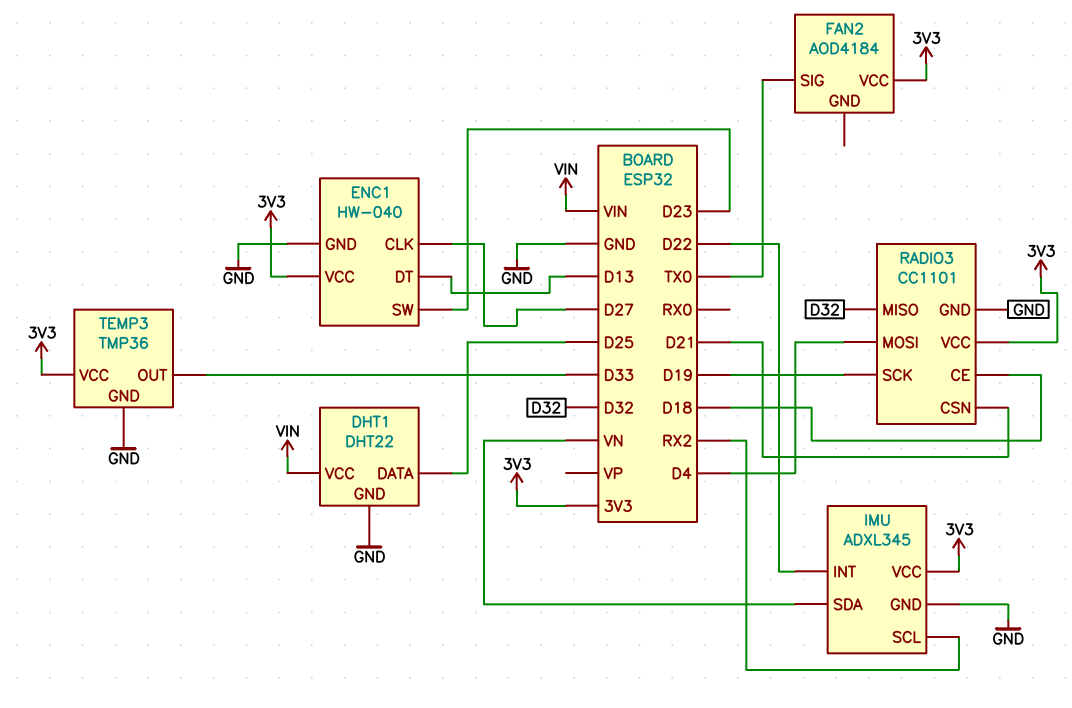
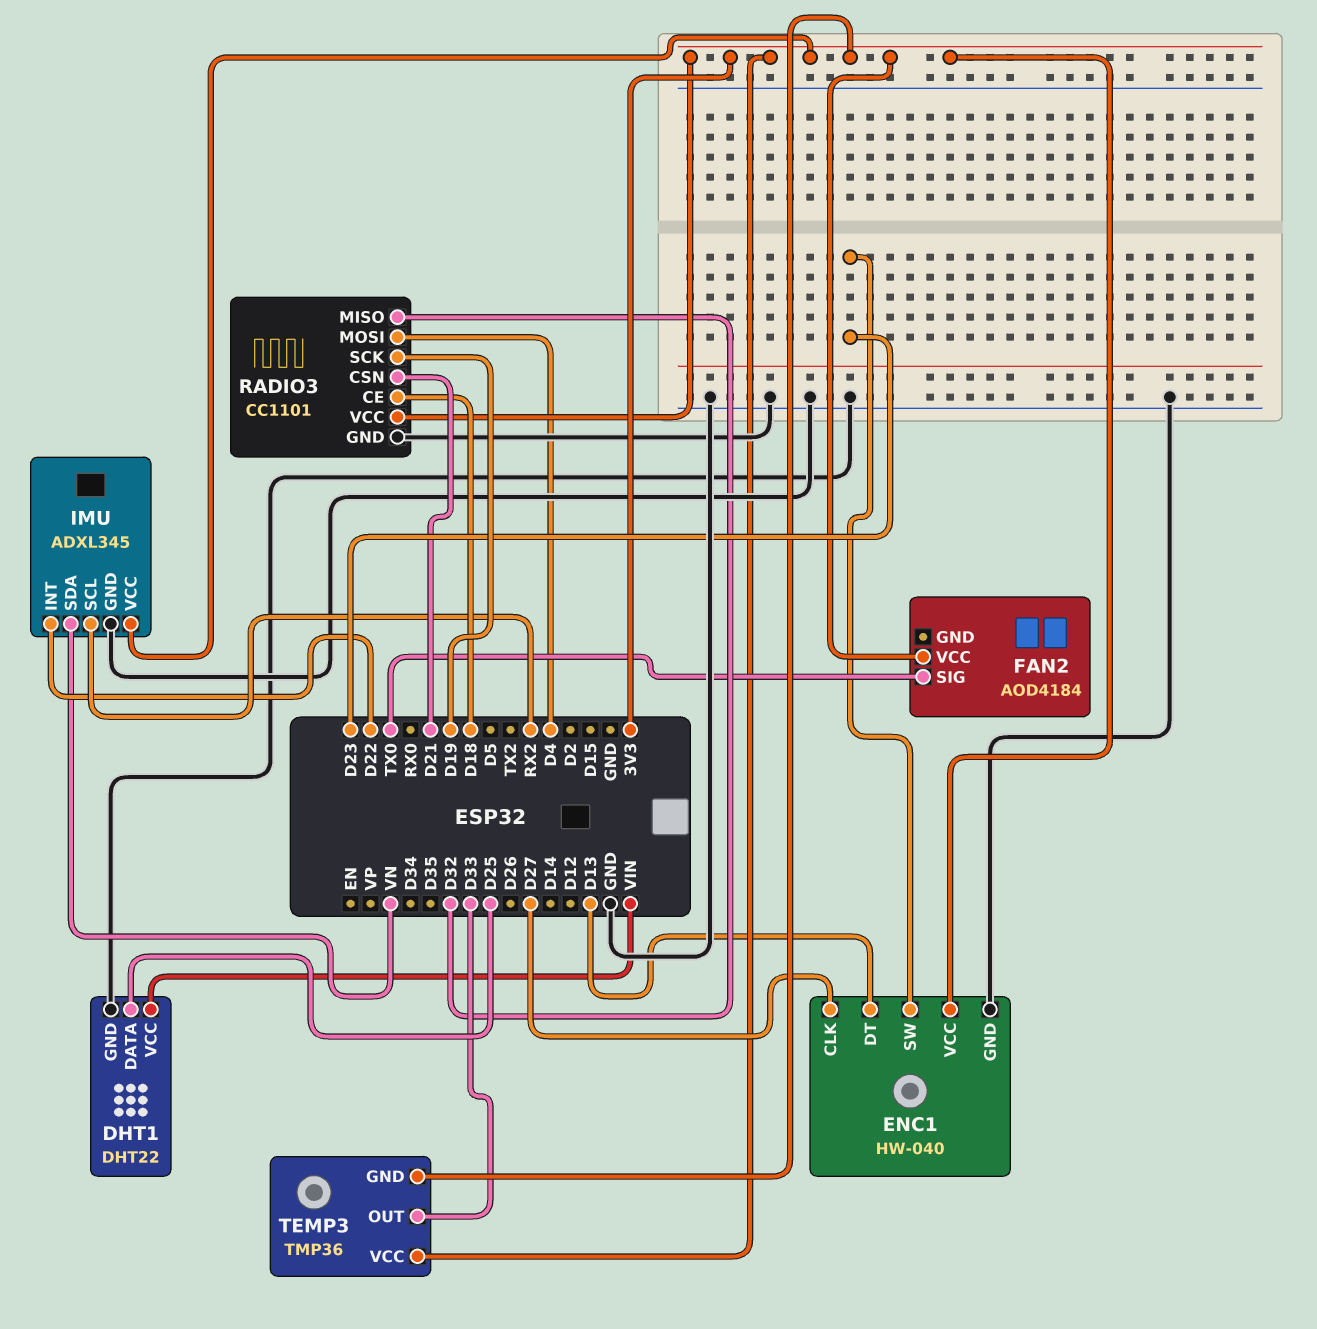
TEMP3 pin GND: GND -> 3V3

